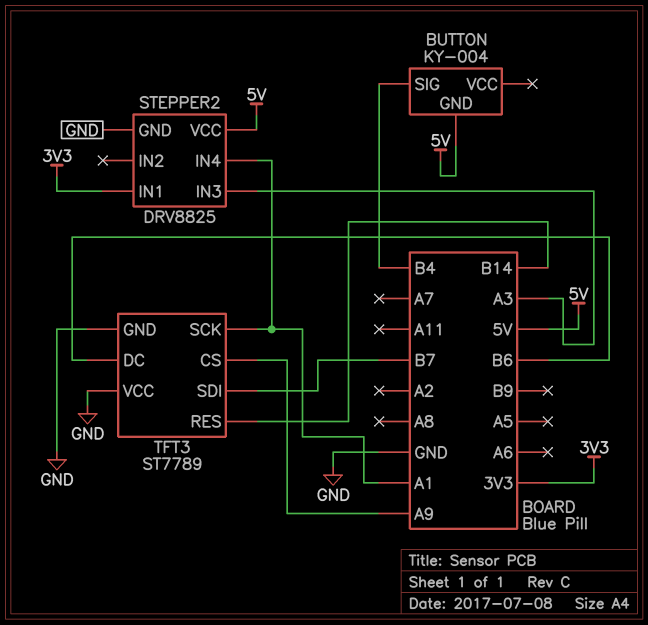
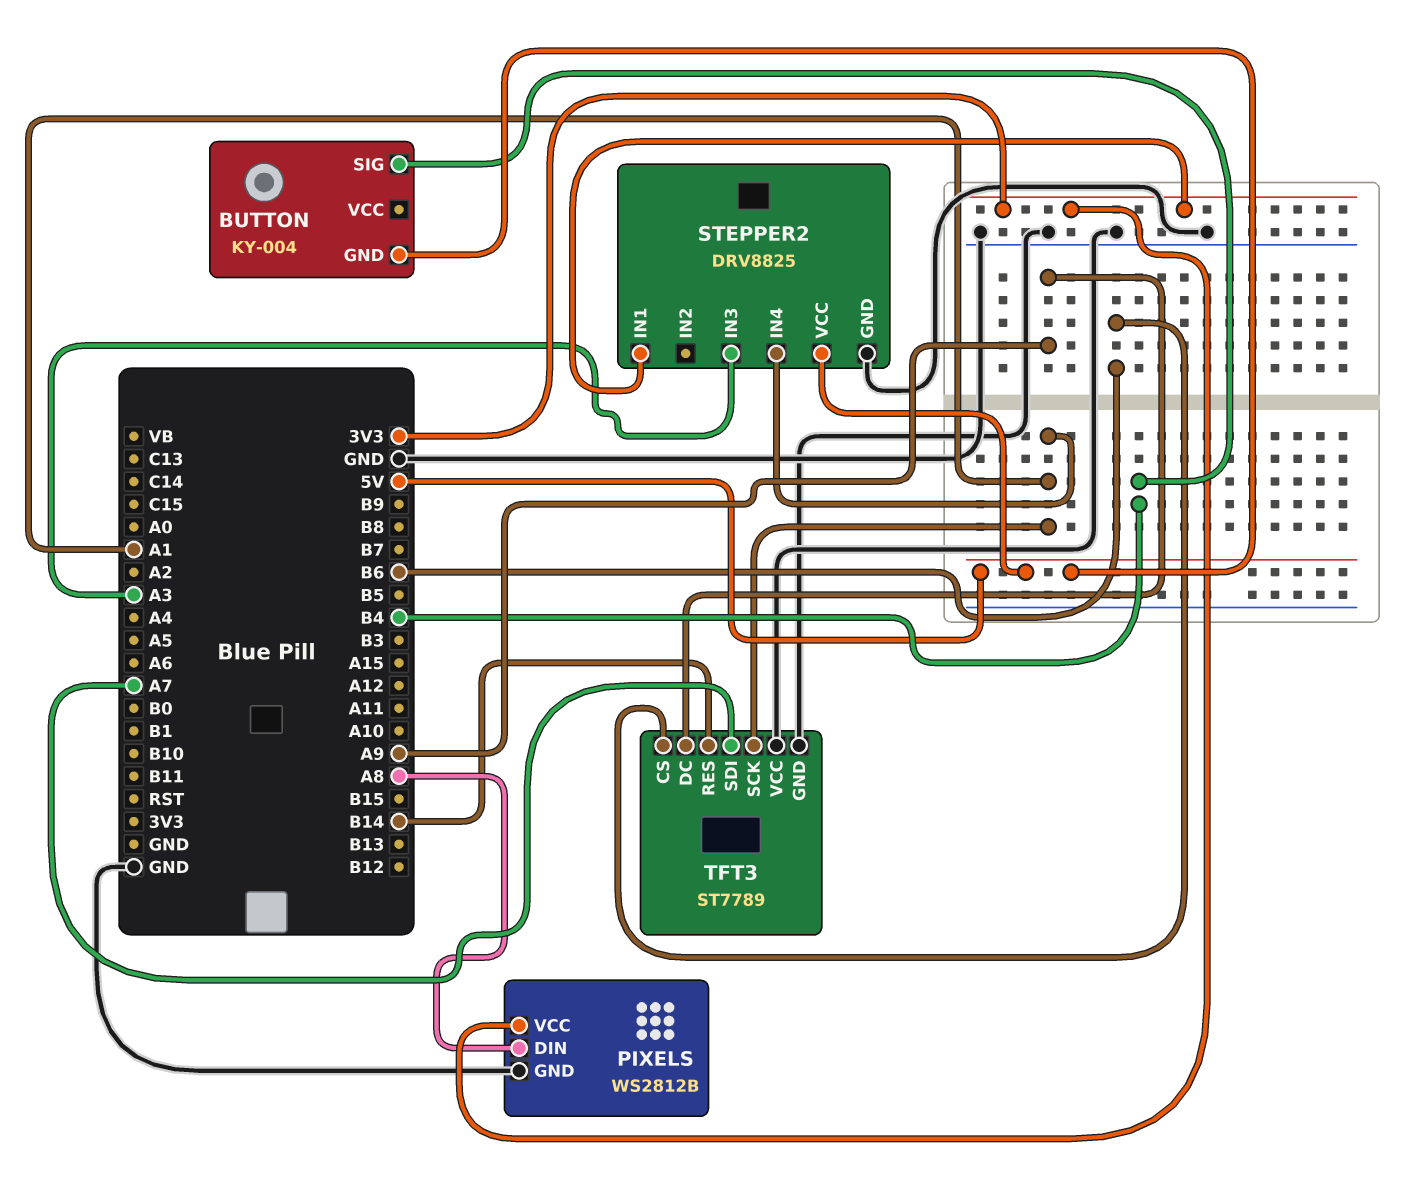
PIXELS: none -> WS2812B
PIXELS pin DIN: none -> A8
PIXELS pin GND: none -> GND
PIXELS pin VCC: none -> 3V3
TFT3 pin CS: A9 -> B6
TFT3 pin DC: B6 -> A9
TFT3 pin SDI: B7 -> A7

